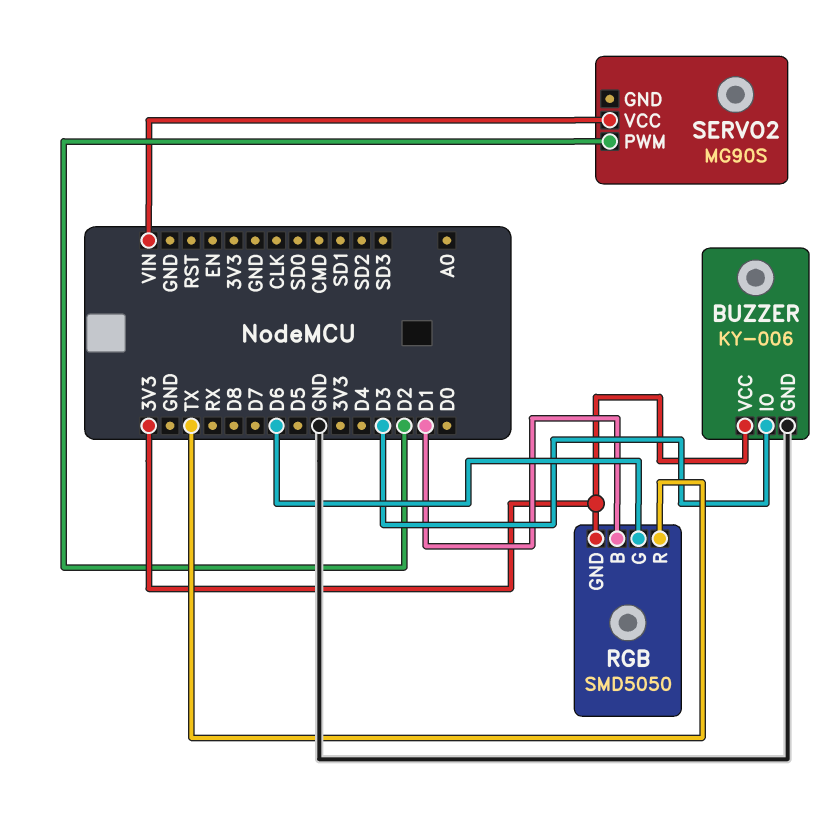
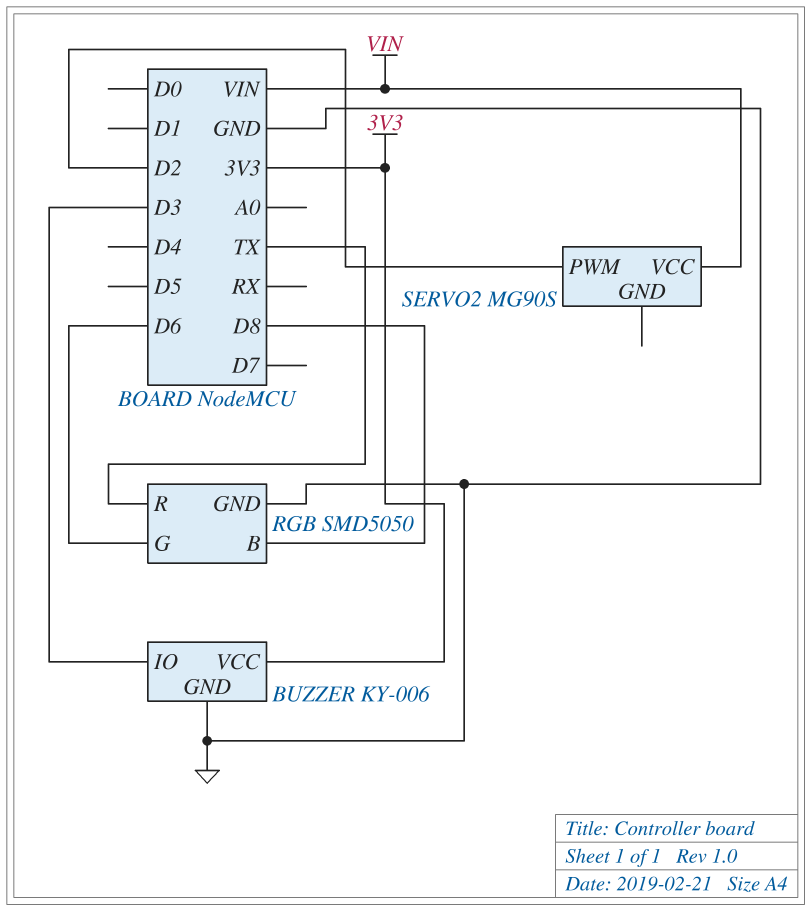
RGB pin B: D1 -> D8
RGB pin GND: 3V3 -> GND

